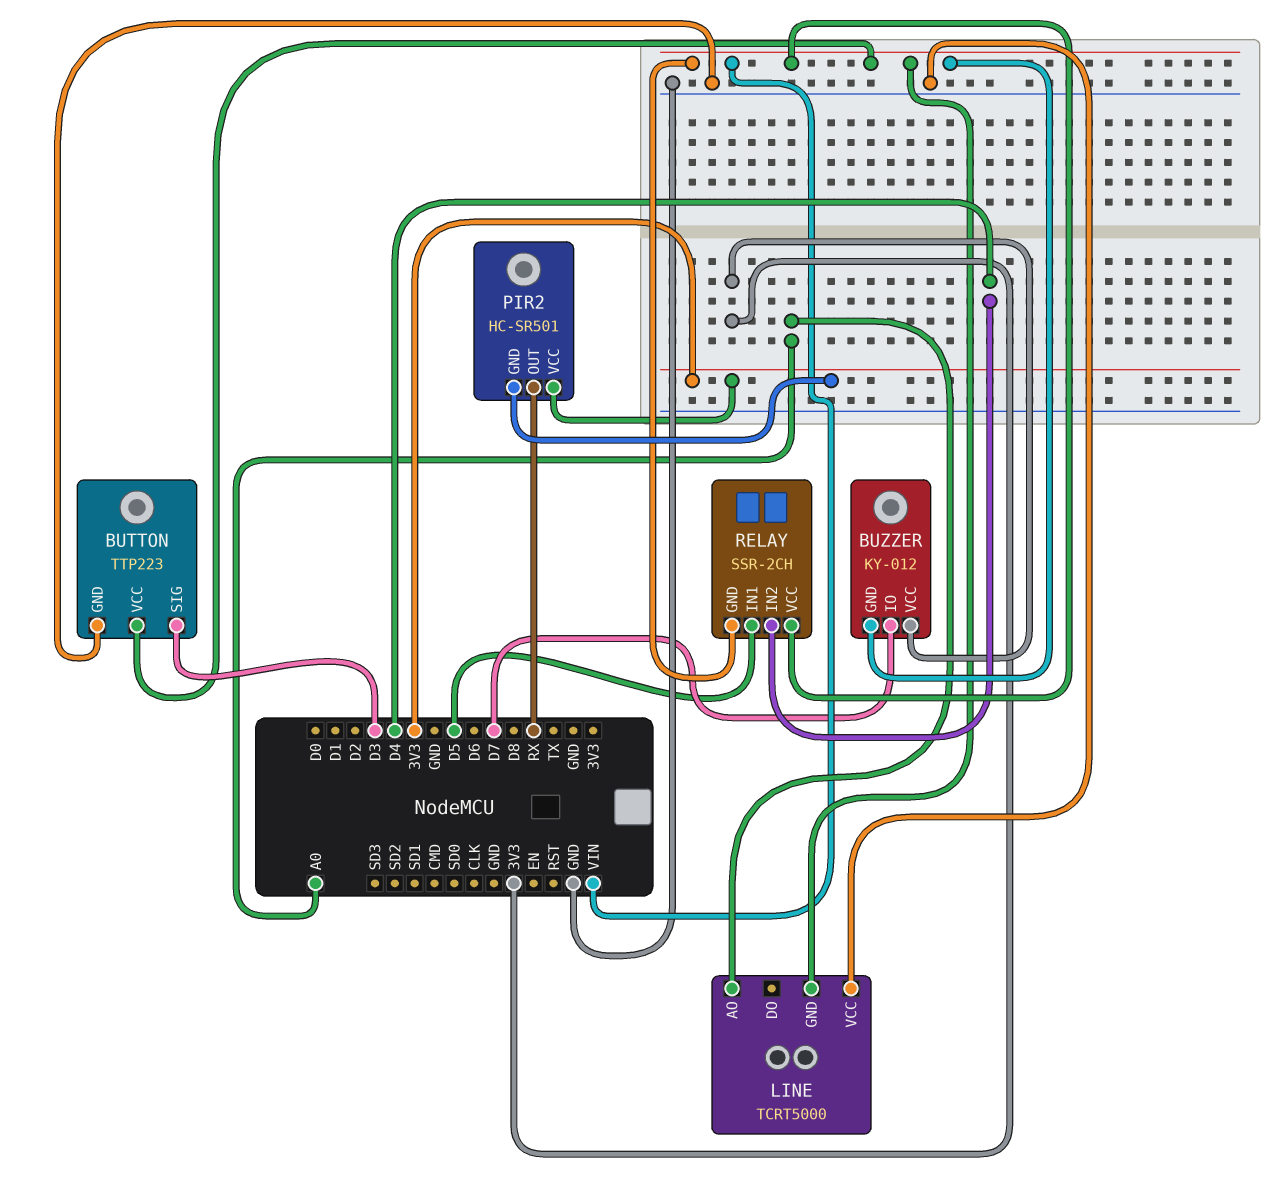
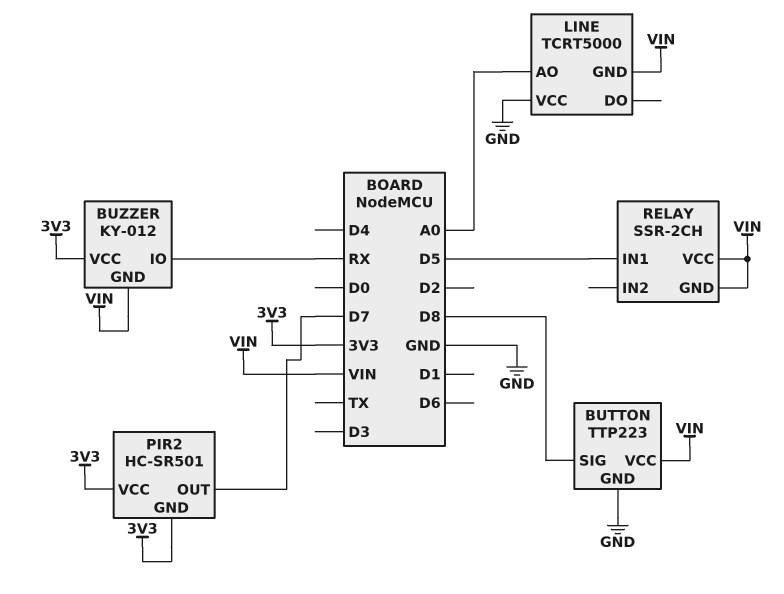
BUTTON pin SIG: D3 -> D8
BUZZER pin IO: D7 -> RX
PIR2 pin OUT: RX -> D7
RELAY pin IN2: D4 -> none

